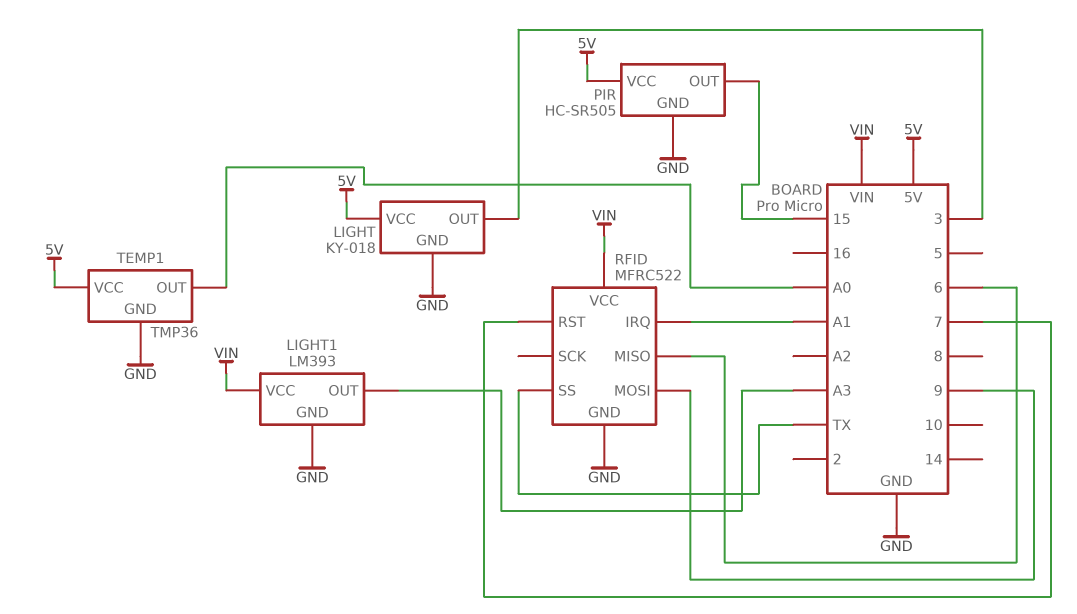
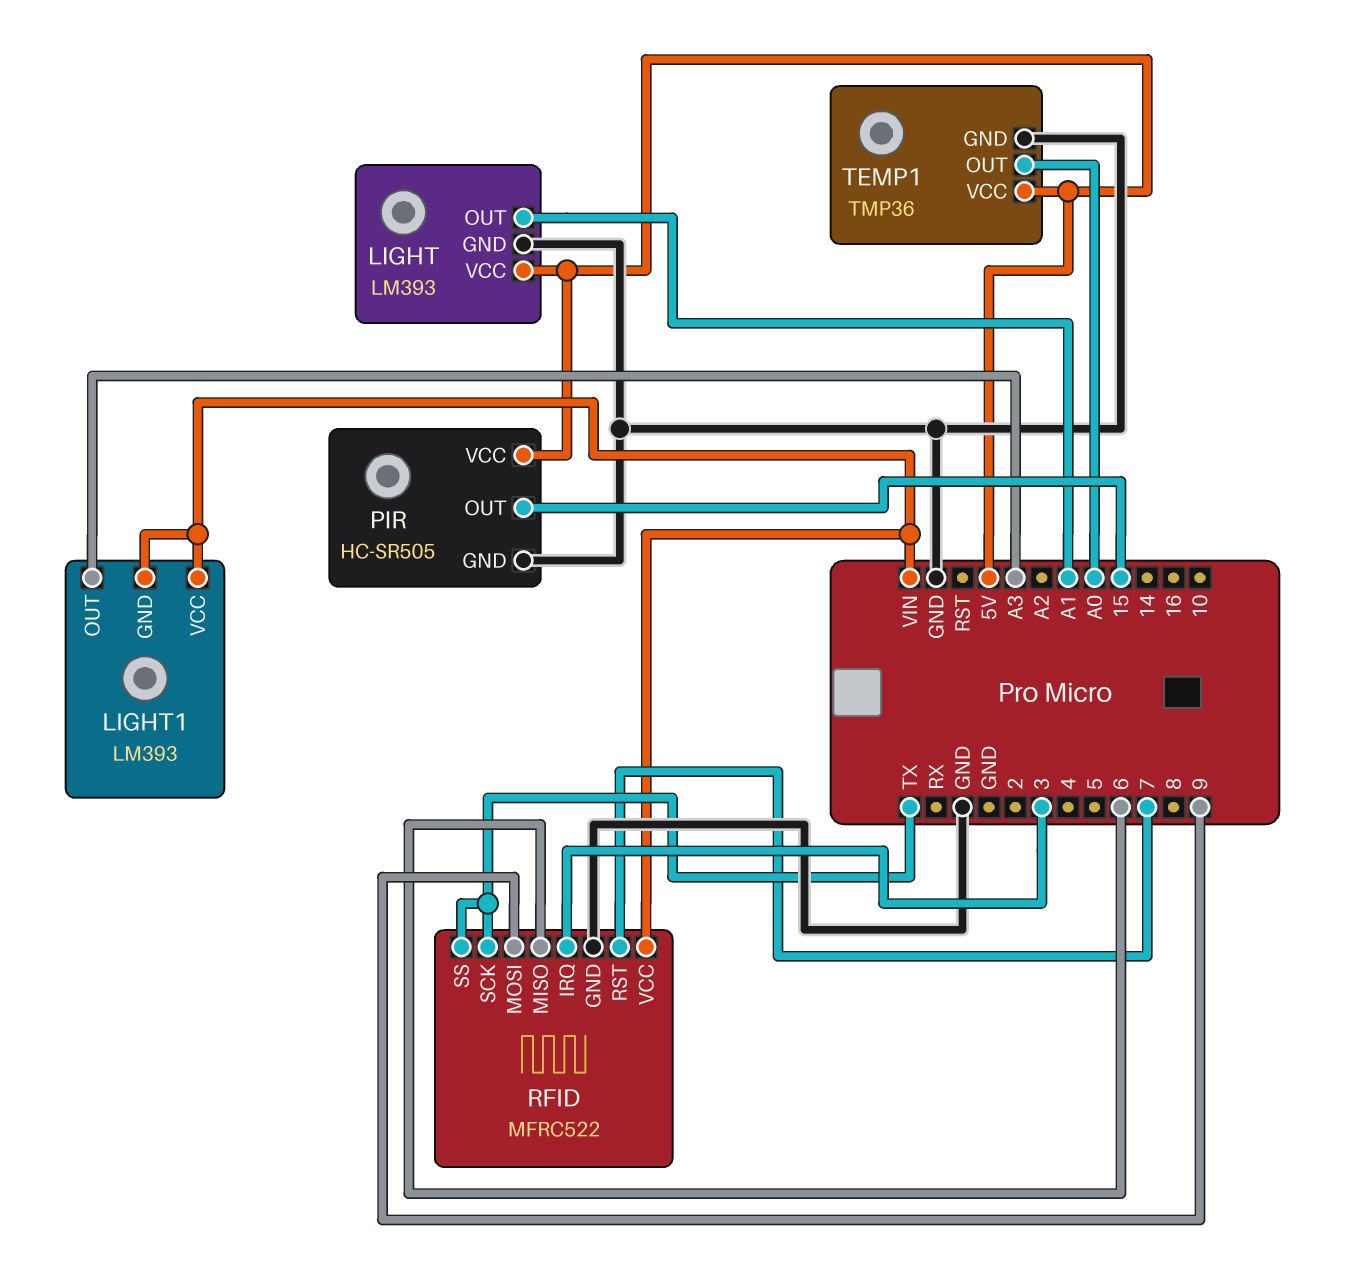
LIGHT: KY-018 -> LM393
LIGHT pin OUT: 3 -> A1
LIGHT1 pin GND: GND -> VIN
RFID pin IRQ: A1 -> 3
RFID pin SCK: none -> TX

